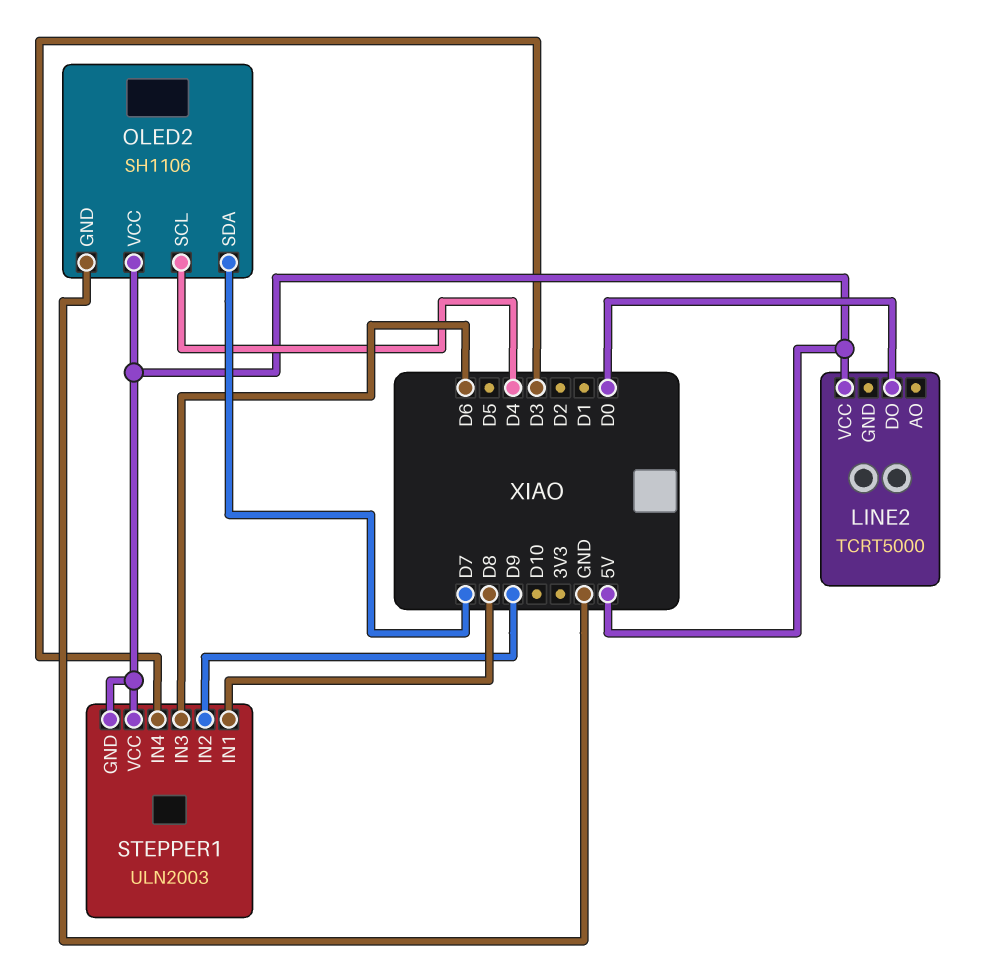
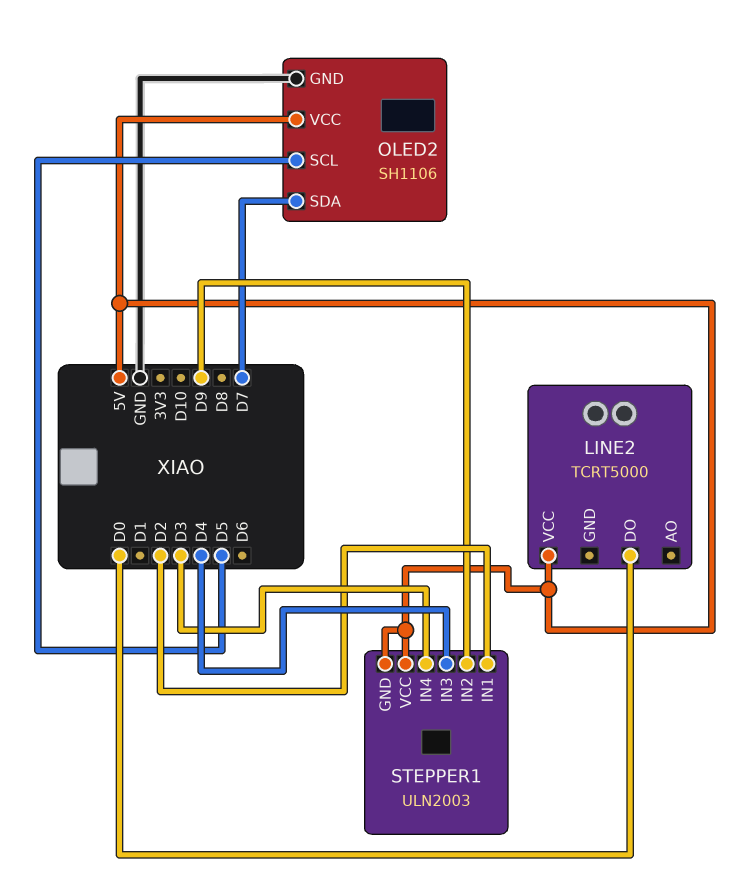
OLED2 pin SCL: D4 -> D5
STEPPER1 pin IN1: D8 -> D2
STEPPER1 pin IN3: D6 -> D4

